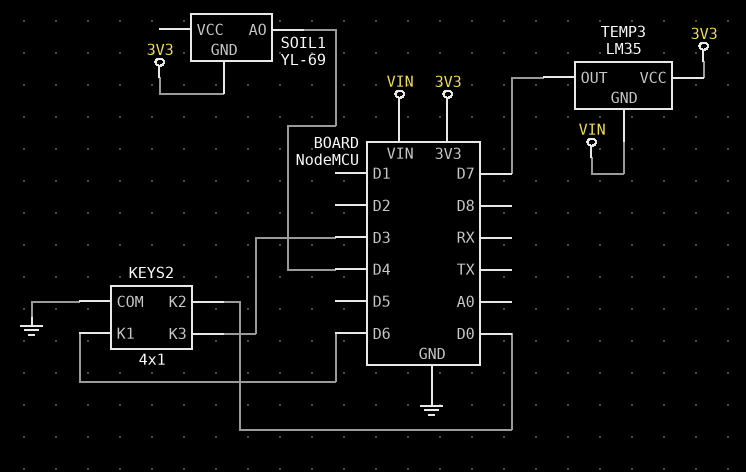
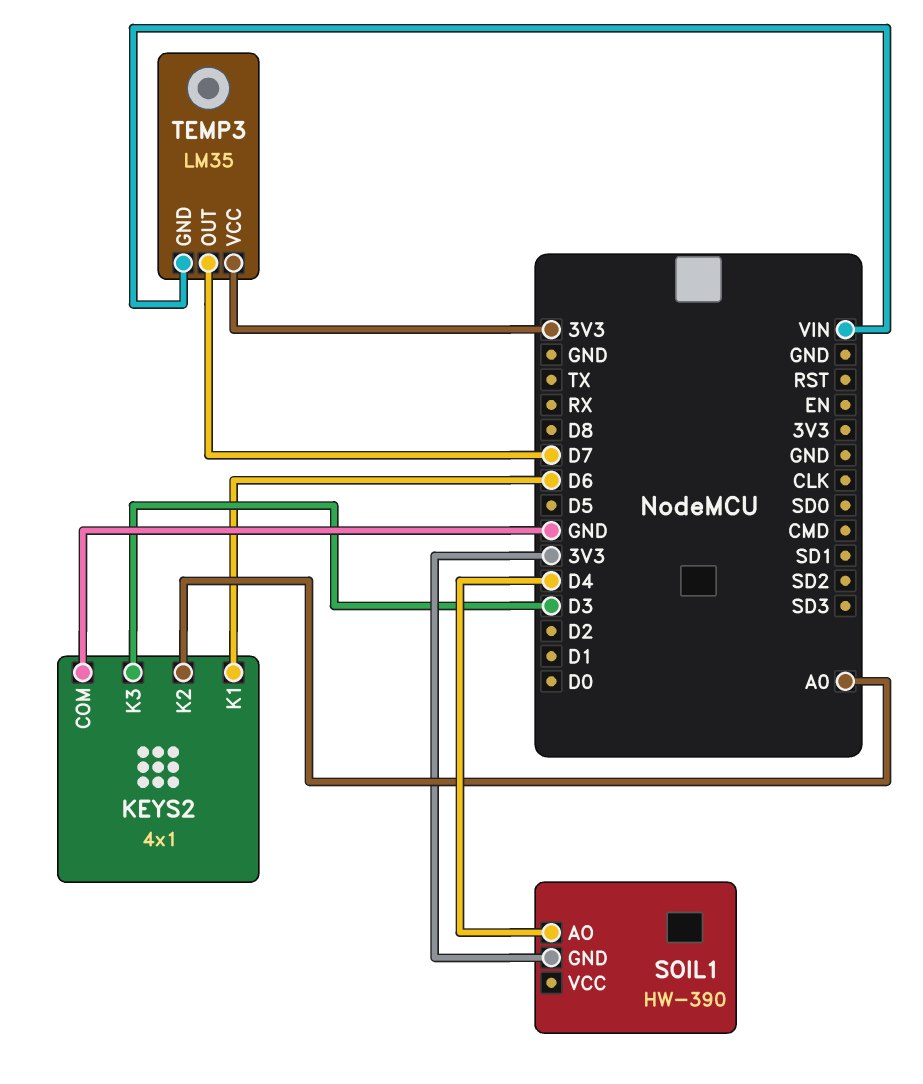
KEYS2 pin K2: D0 -> A0
SOIL1: YL-69 -> HW-390

